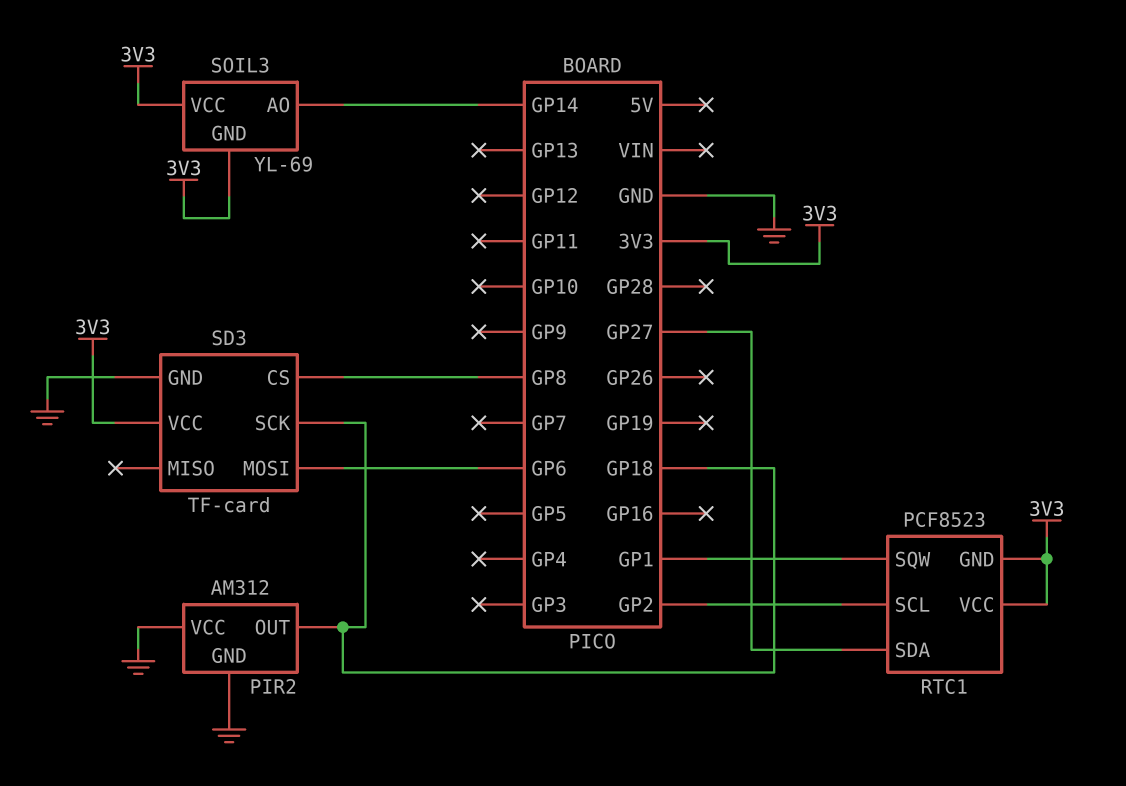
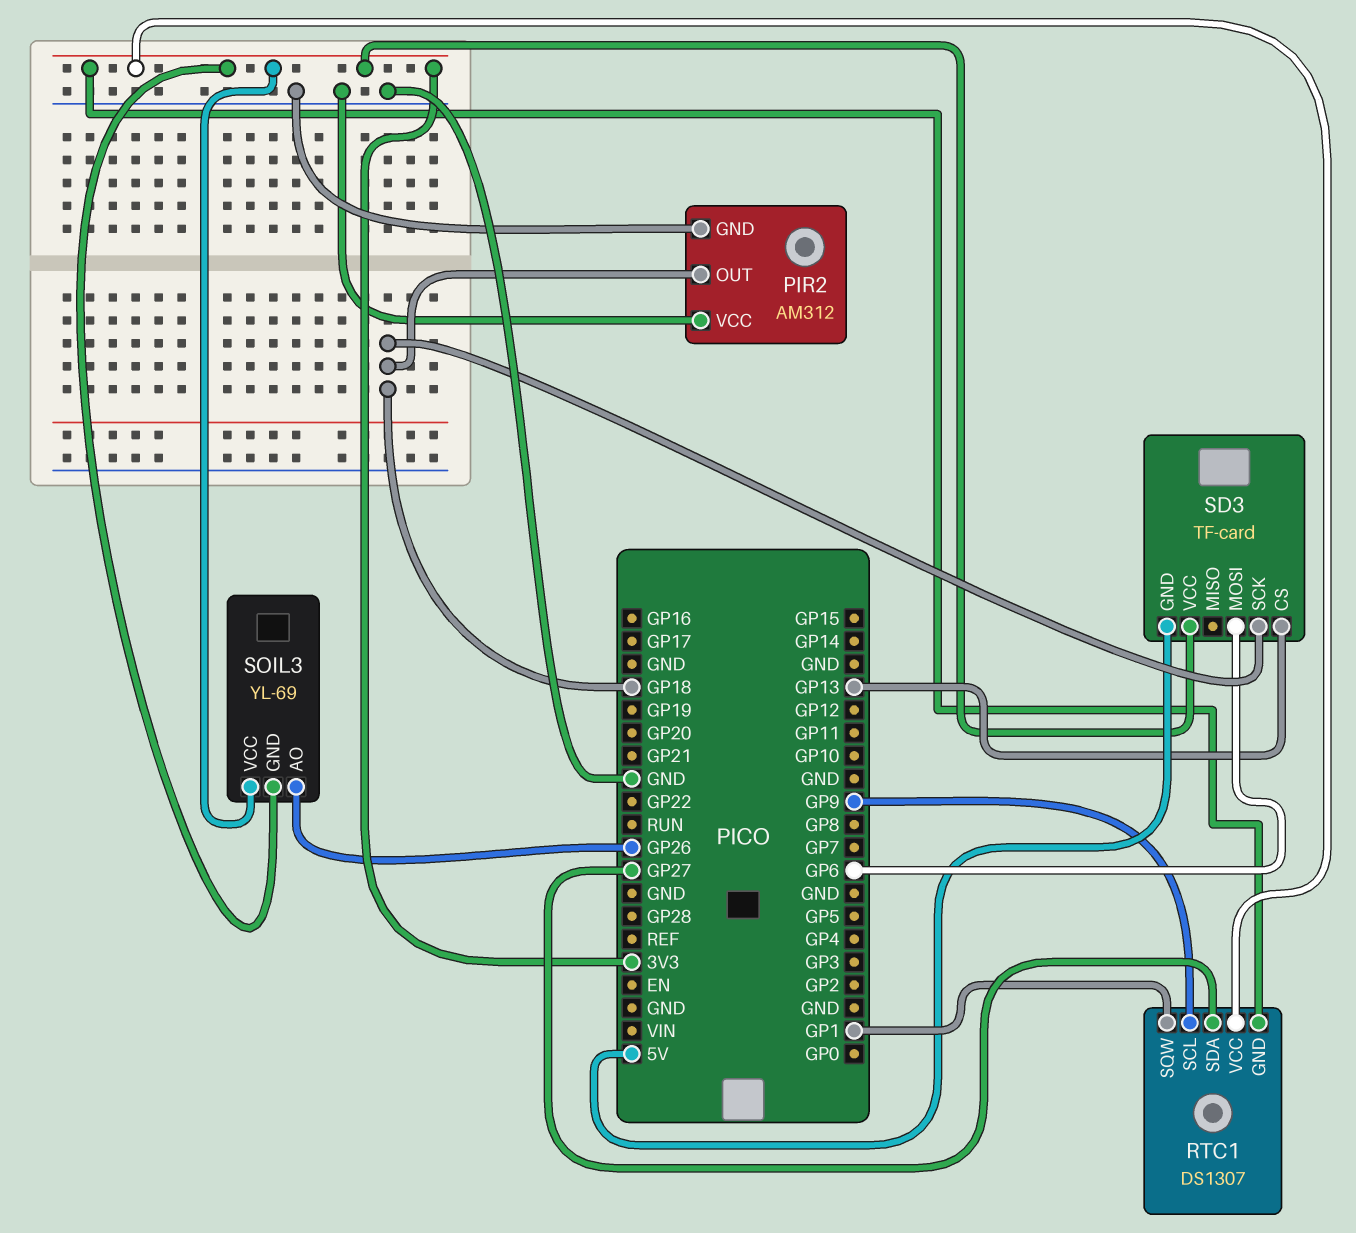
RTC1: PCF8523 -> DS1307
RTC1 pin SCL: GP2 -> GP9
SD3 pin CS: GP8 -> GP13
SD3 pin GND: GND -> 5V
SOIL3 pin AO: GP14 -> GP26

